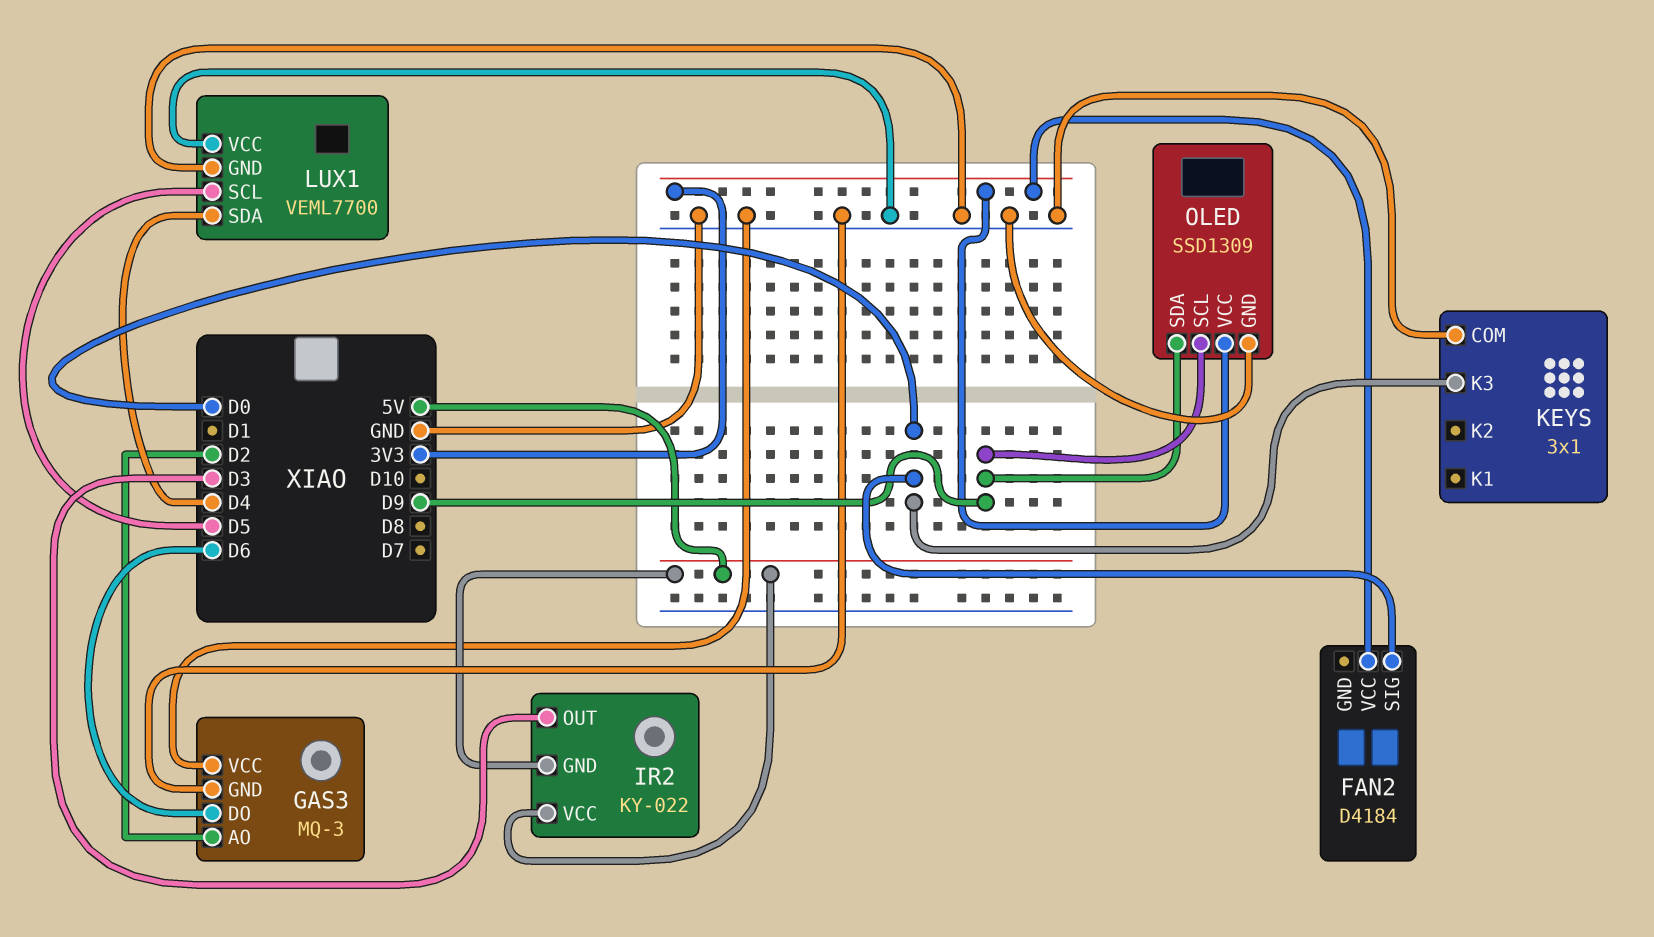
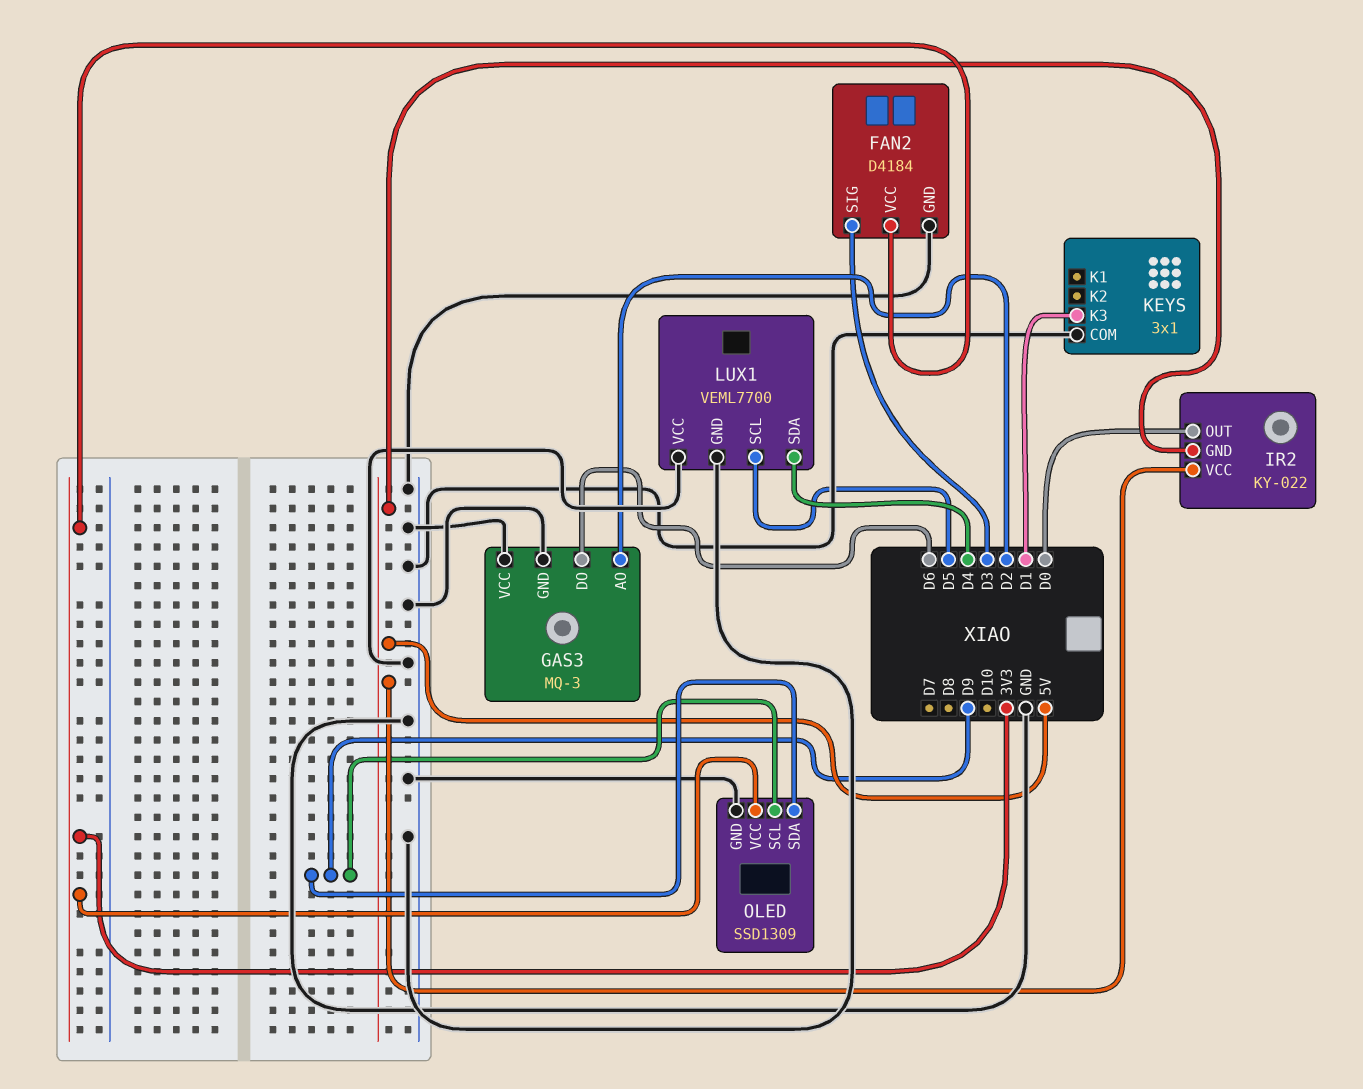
FAN2 pin GND: none -> GND
FAN2 pin SIG: D0 -> D3
IR2 pin OUT: D3 -> D0
KEYS pin K3: D0 -> D1

